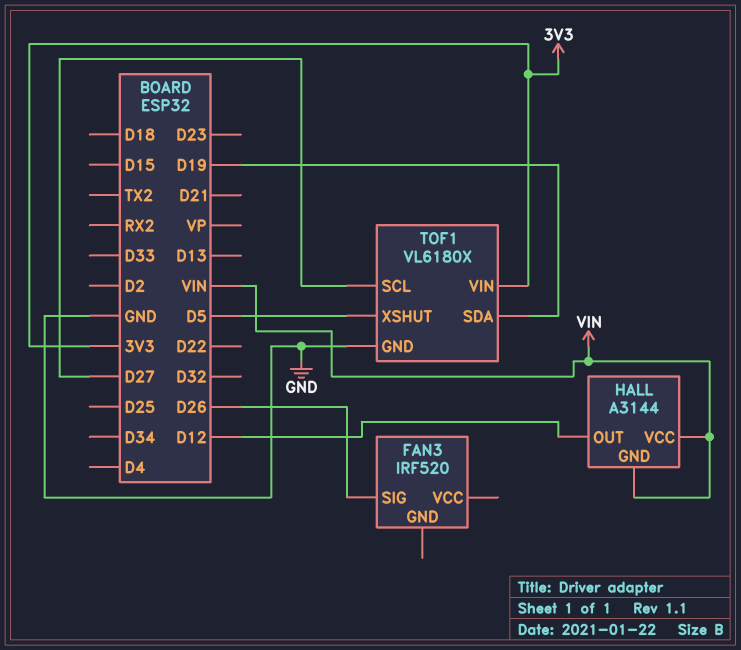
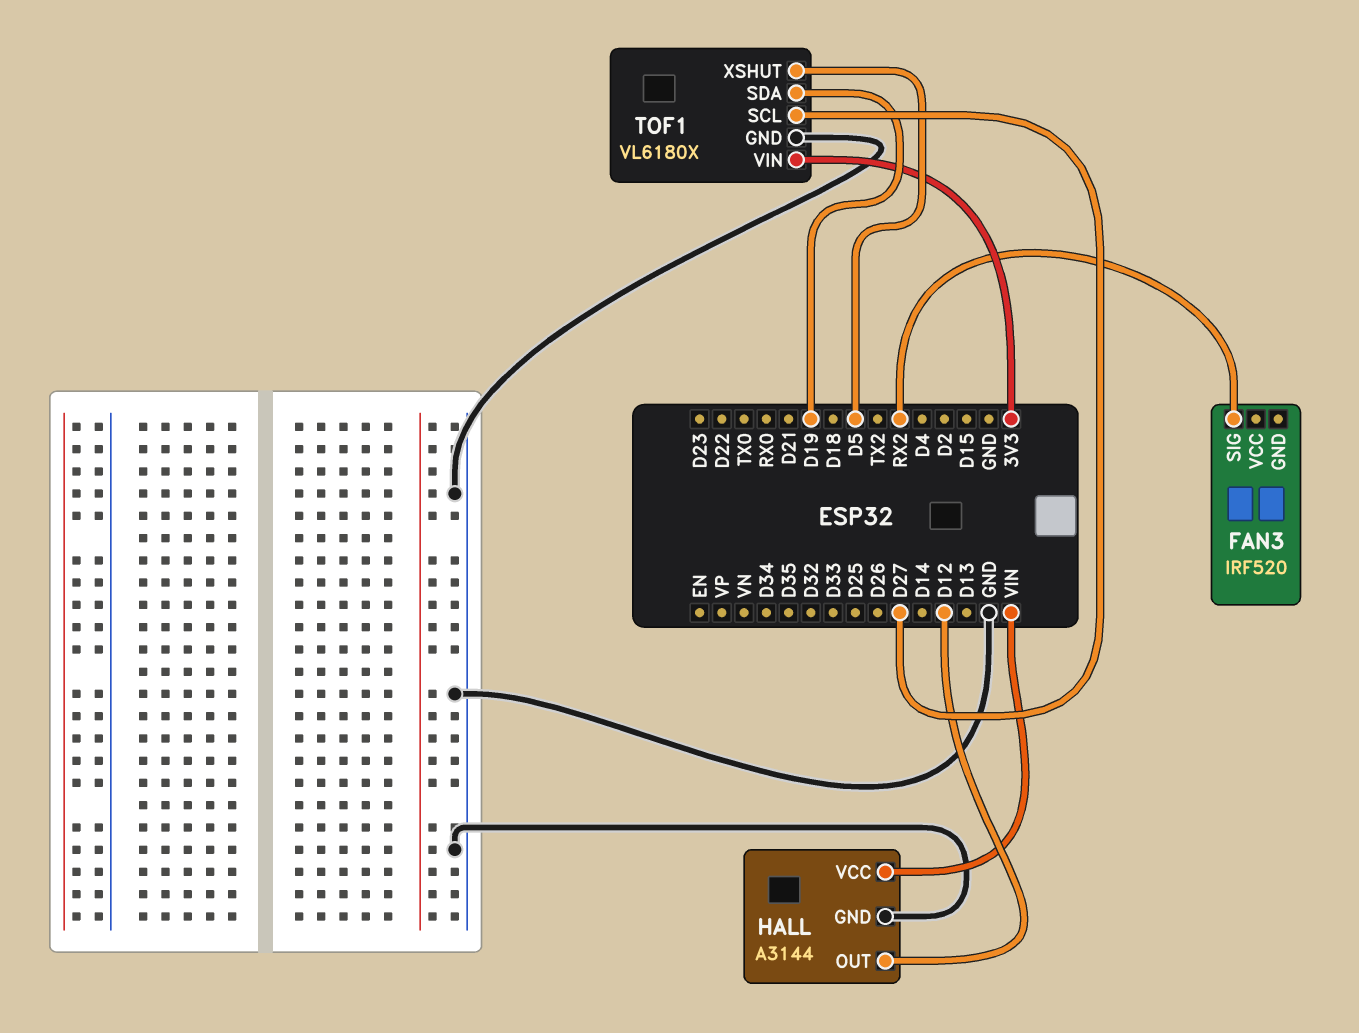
FAN3 pin SIG: D26 -> RX2
HALL pin GND: VIN -> GND

